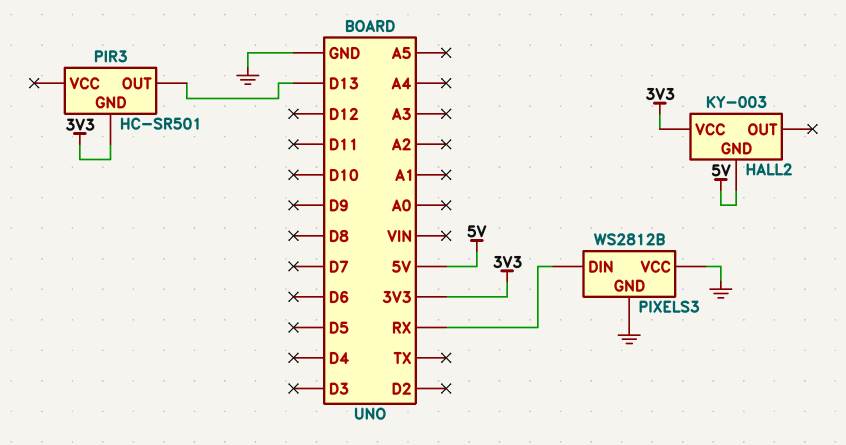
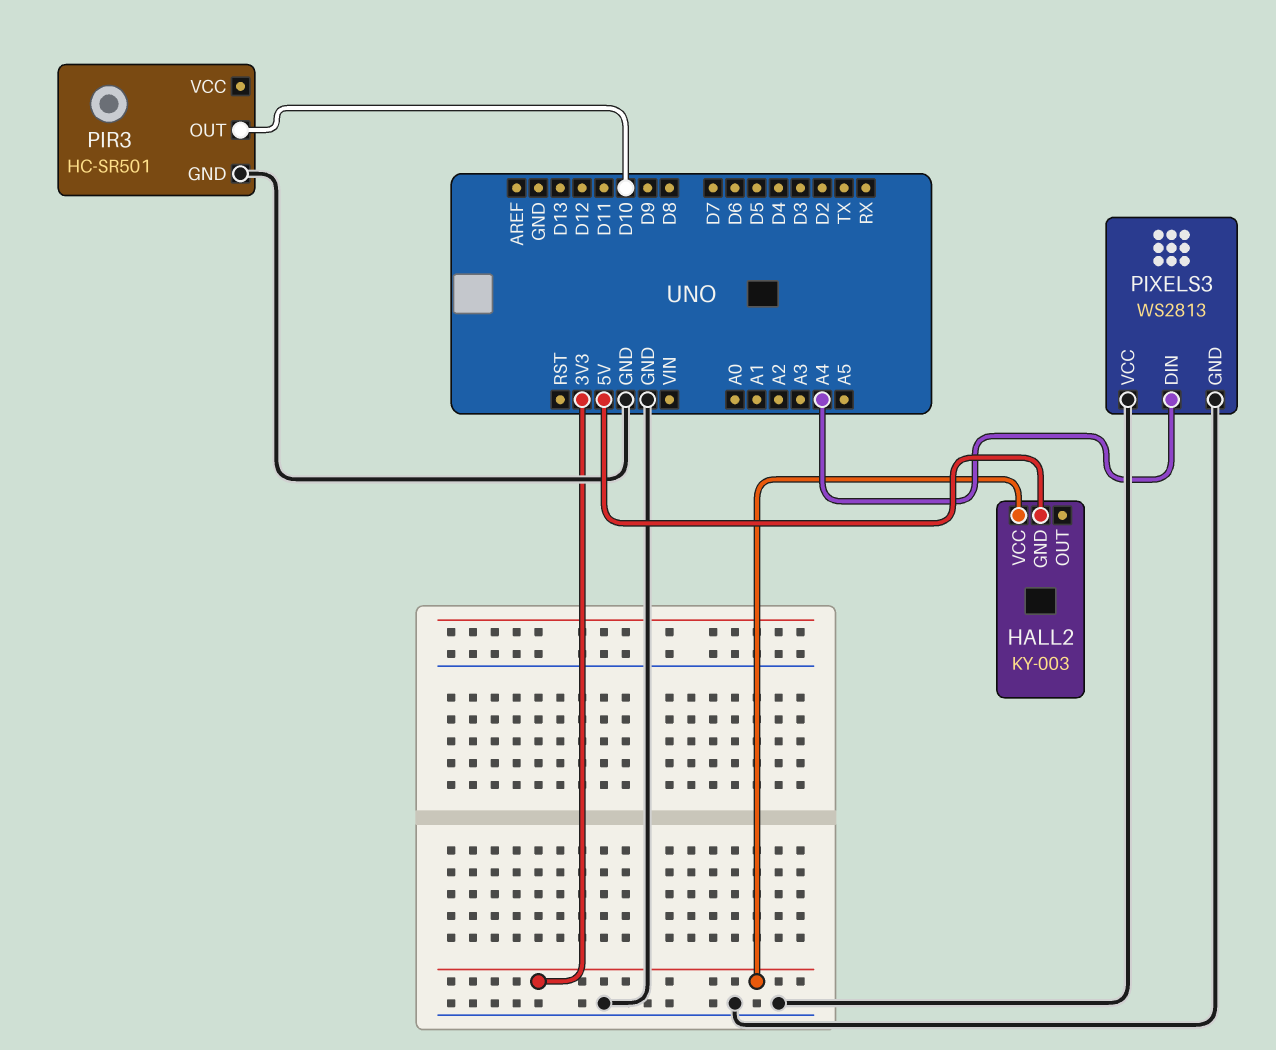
PIR3 pin GND: 3V3 -> GND
PIR3 pin OUT: D13 -> D10
PIXELS3: WS2812B -> WS2813
PIXELS3 pin DIN: RX -> A4

